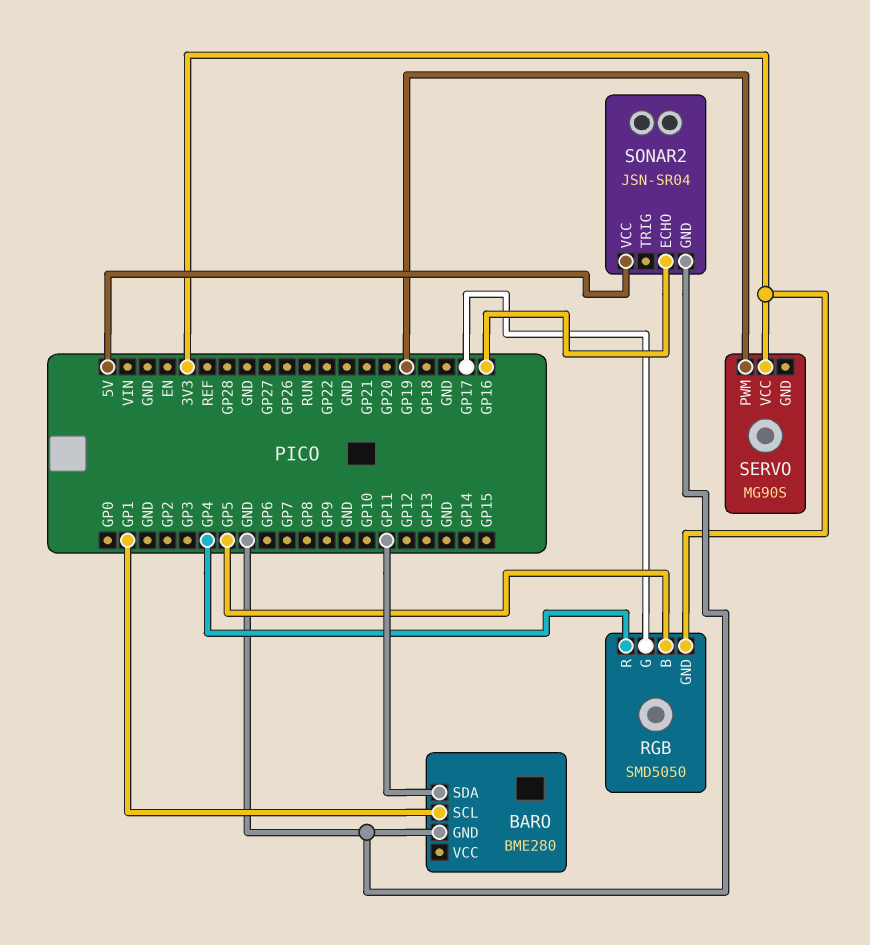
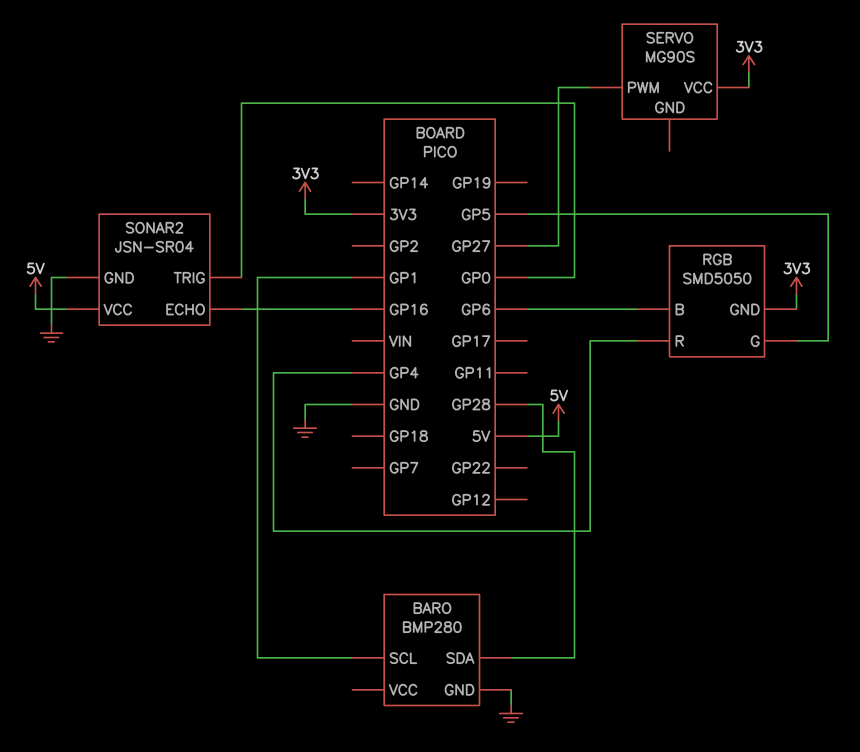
BARO: BME280 -> BMP280
BARO pin SDA: GP11 -> GP28
RGB pin B: GP5 -> GP6
RGB pin G: GP17 -> GP5
SERVO pin PWM: GP19 -> GP27
SONAR2 pin TRIG: none -> GP0

